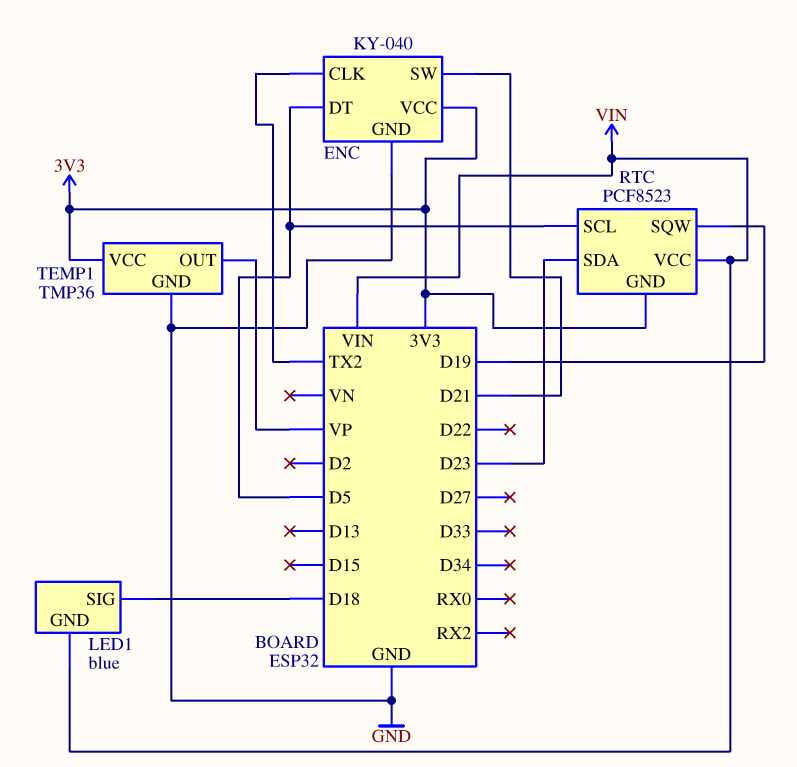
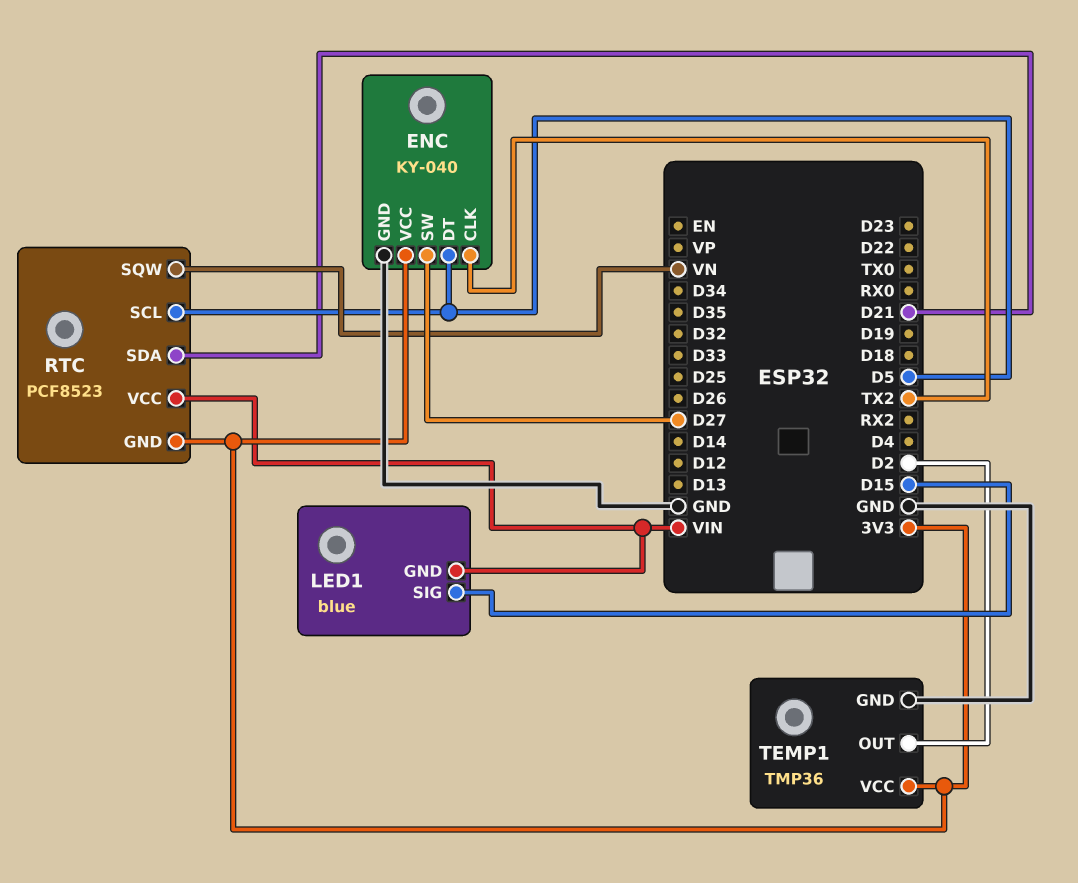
ENC pin SW: D21 -> D27
LED1 pin SIG: D18 -> D15
RTC pin SDA: D23 -> D21
RTC pin SQW: D19 -> VN
TEMP1 pin OUT: VP -> D2

